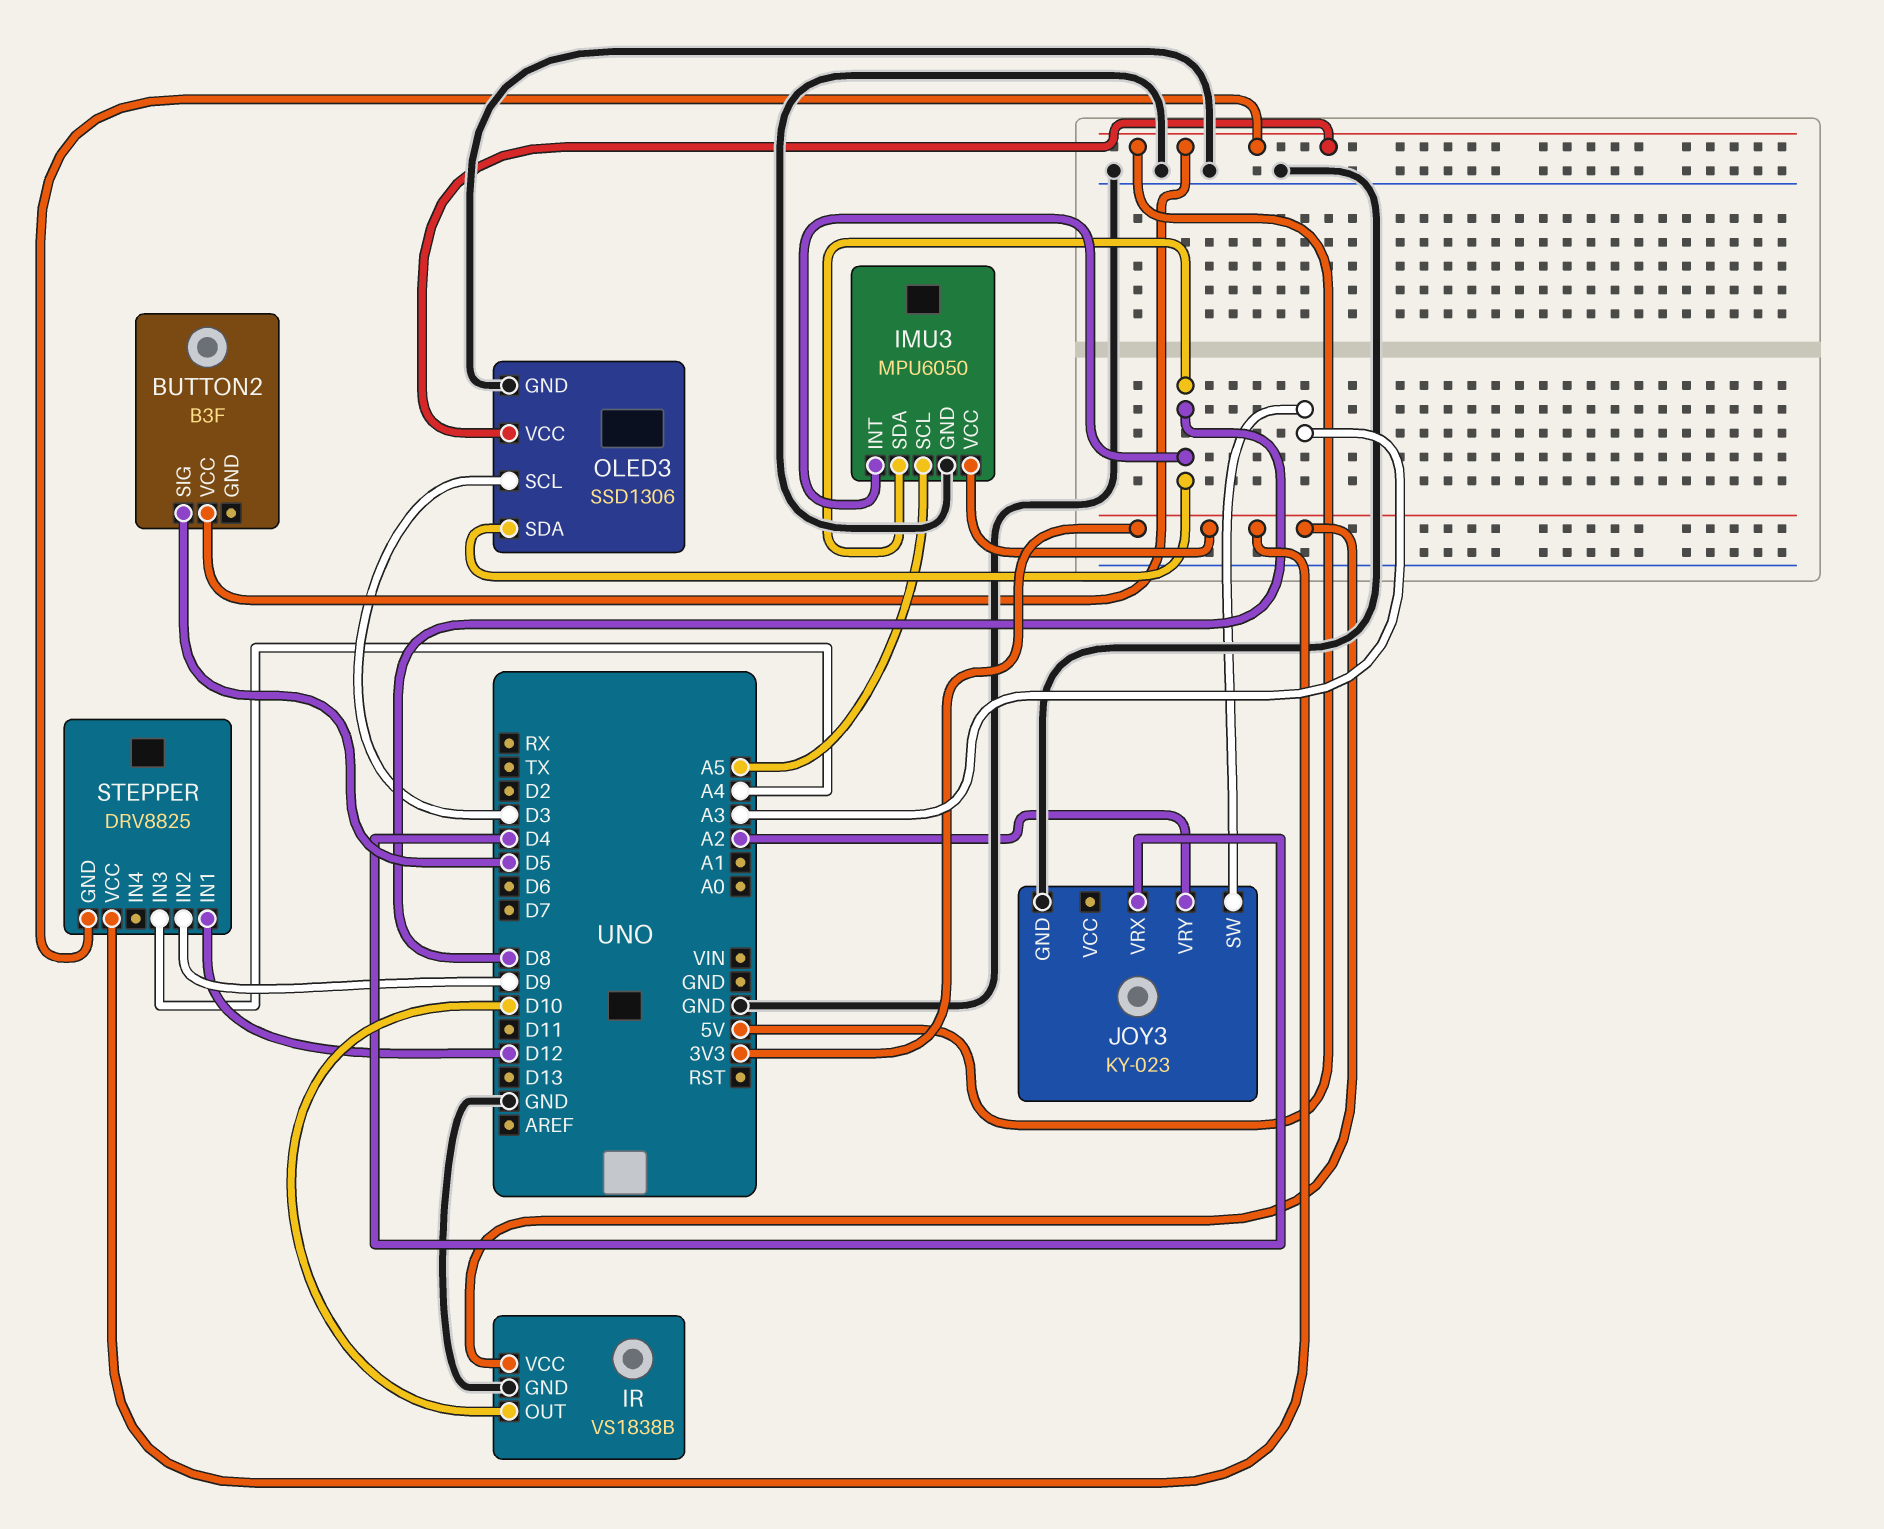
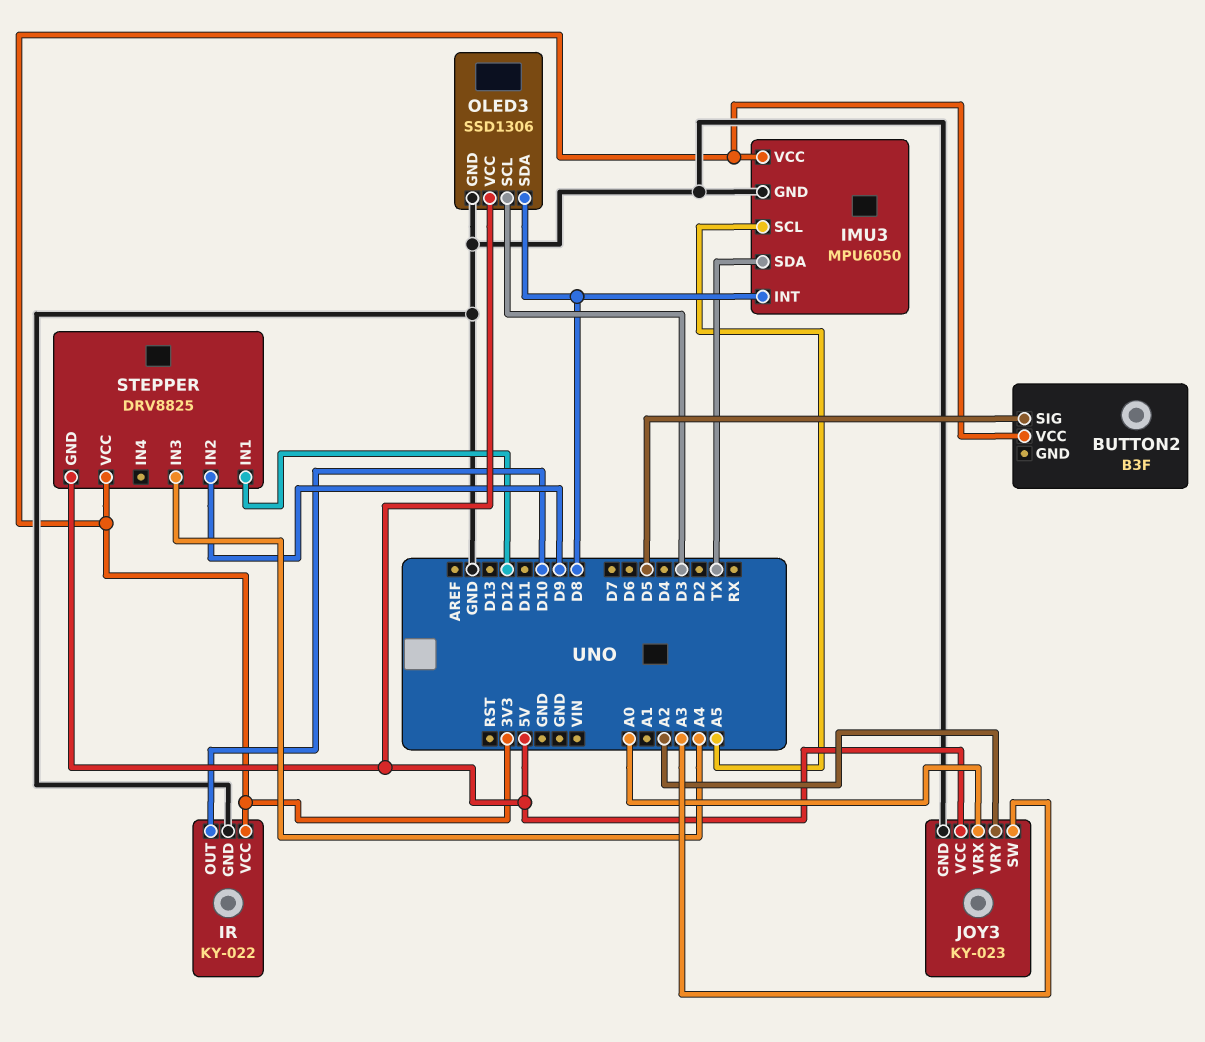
BUTTON2 pin VCC: 5V -> 3V3
IMU3 pin SDA: D8 -> TX
IR: VS1838B -> KY-022
JOY3 pin VCC: none -> 5V
JOY3 pin VRX: D4 -> A0

